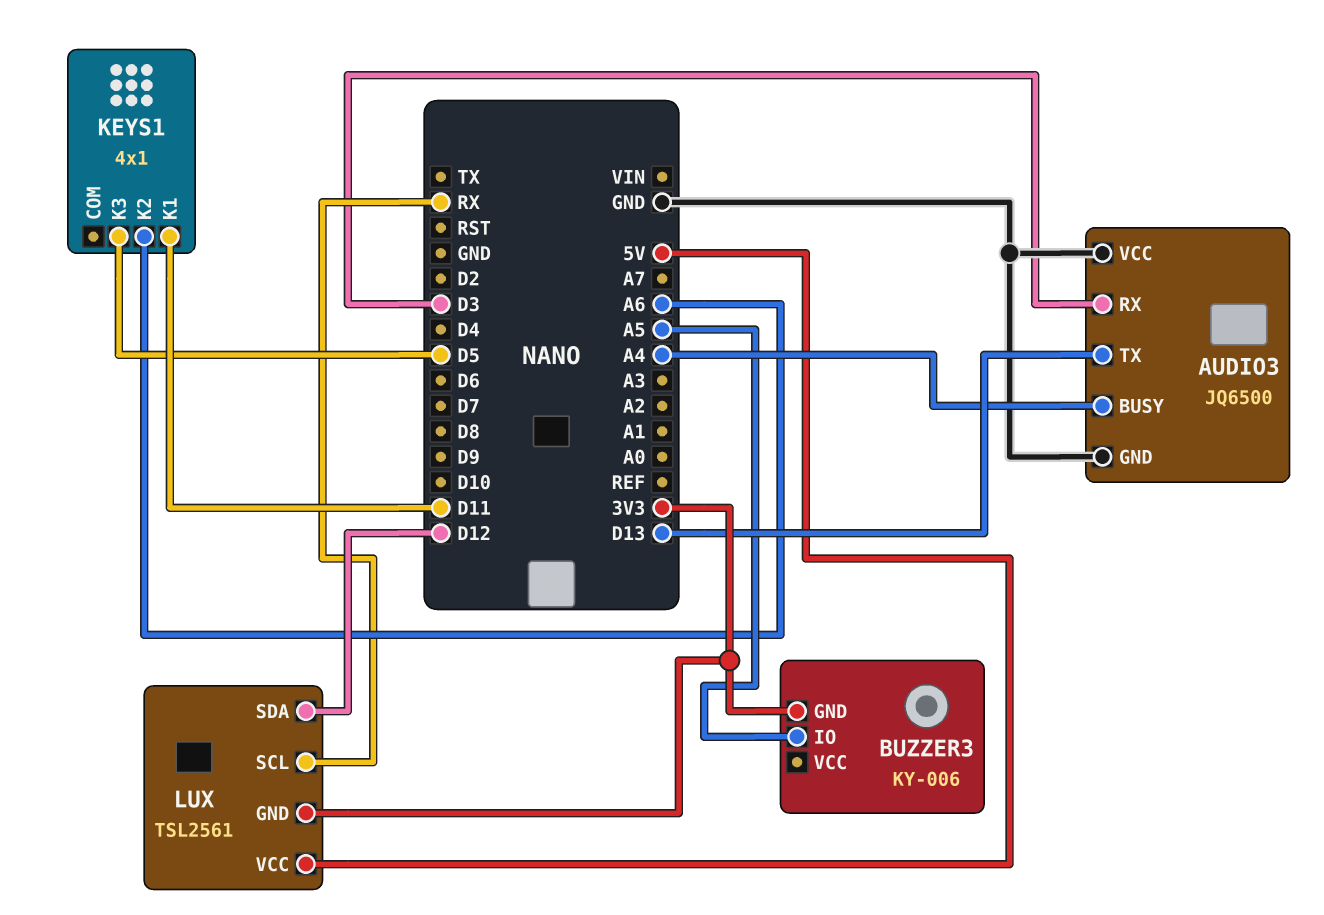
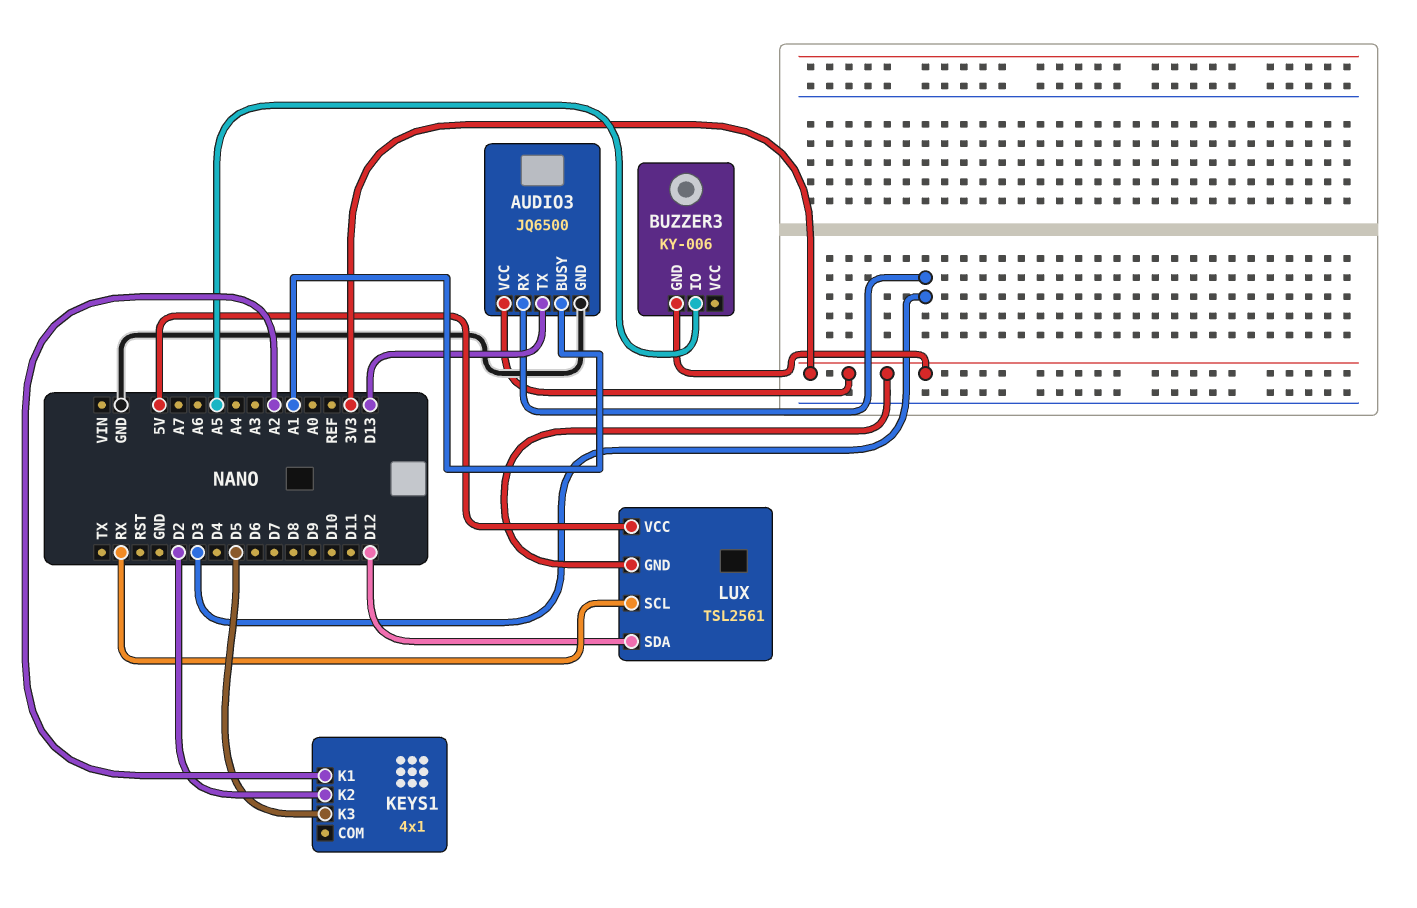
AUDIO3 pin BUSY: A4 -> A1
AUDIO3 pin VCC: GND -> 3V3
KEYS1 pin K1: D11 -> A2
KEYS1 pin K2: A6 -> D2

